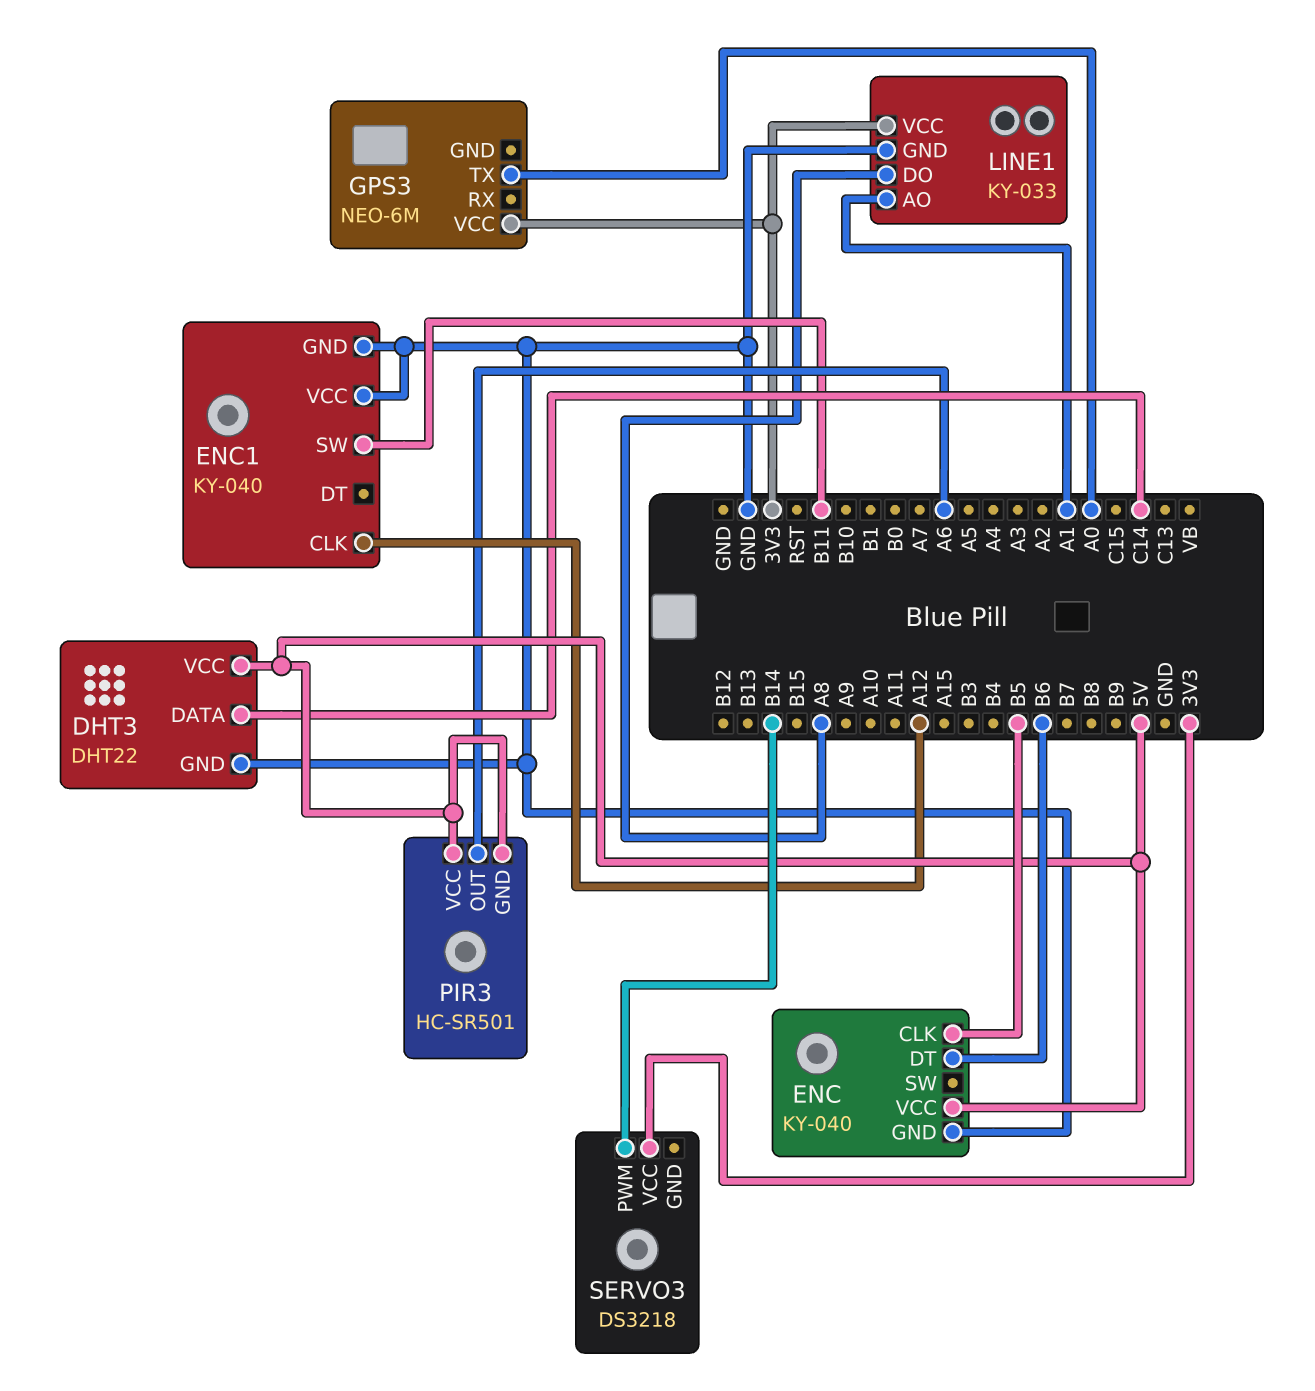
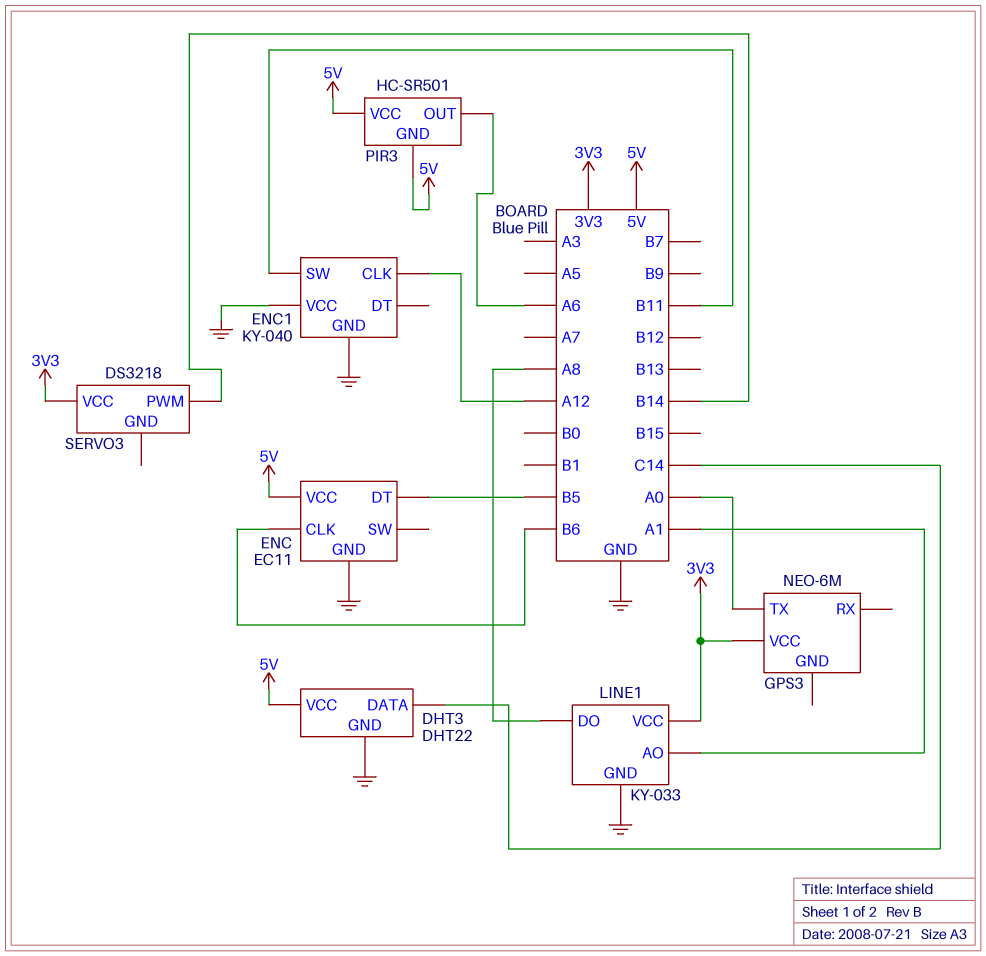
ENC: KY-040 -> EC11
ENC pin CLK: B5 -> B6
ENC pin DT: B6 -> B5

